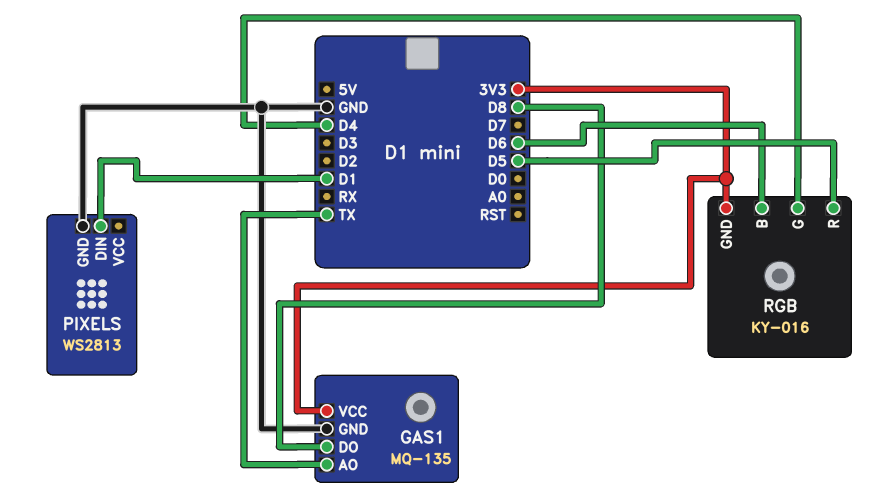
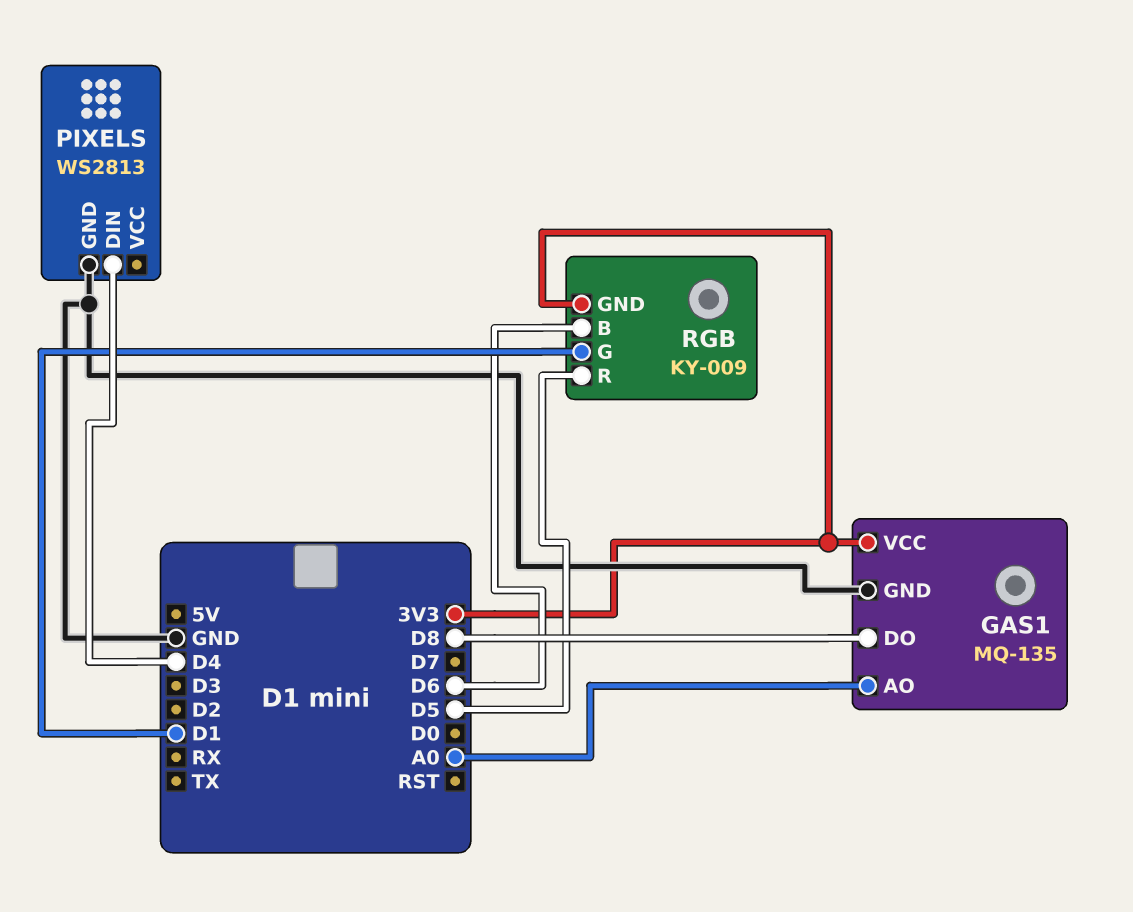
GAS1 pin AO: TX -> A0
PIXELS pin DIN: D1 -> D4
RGB: KY-016 -> KY-009
RGB pin G: D4 -> D1

